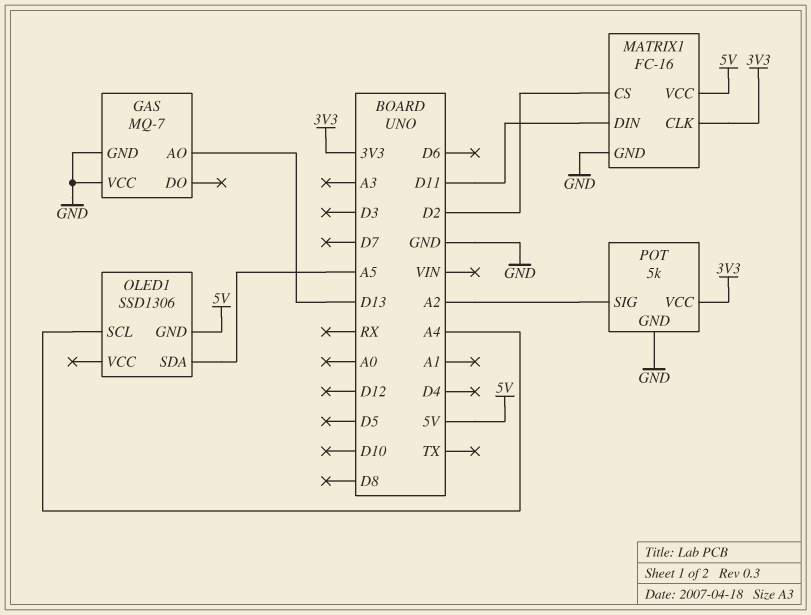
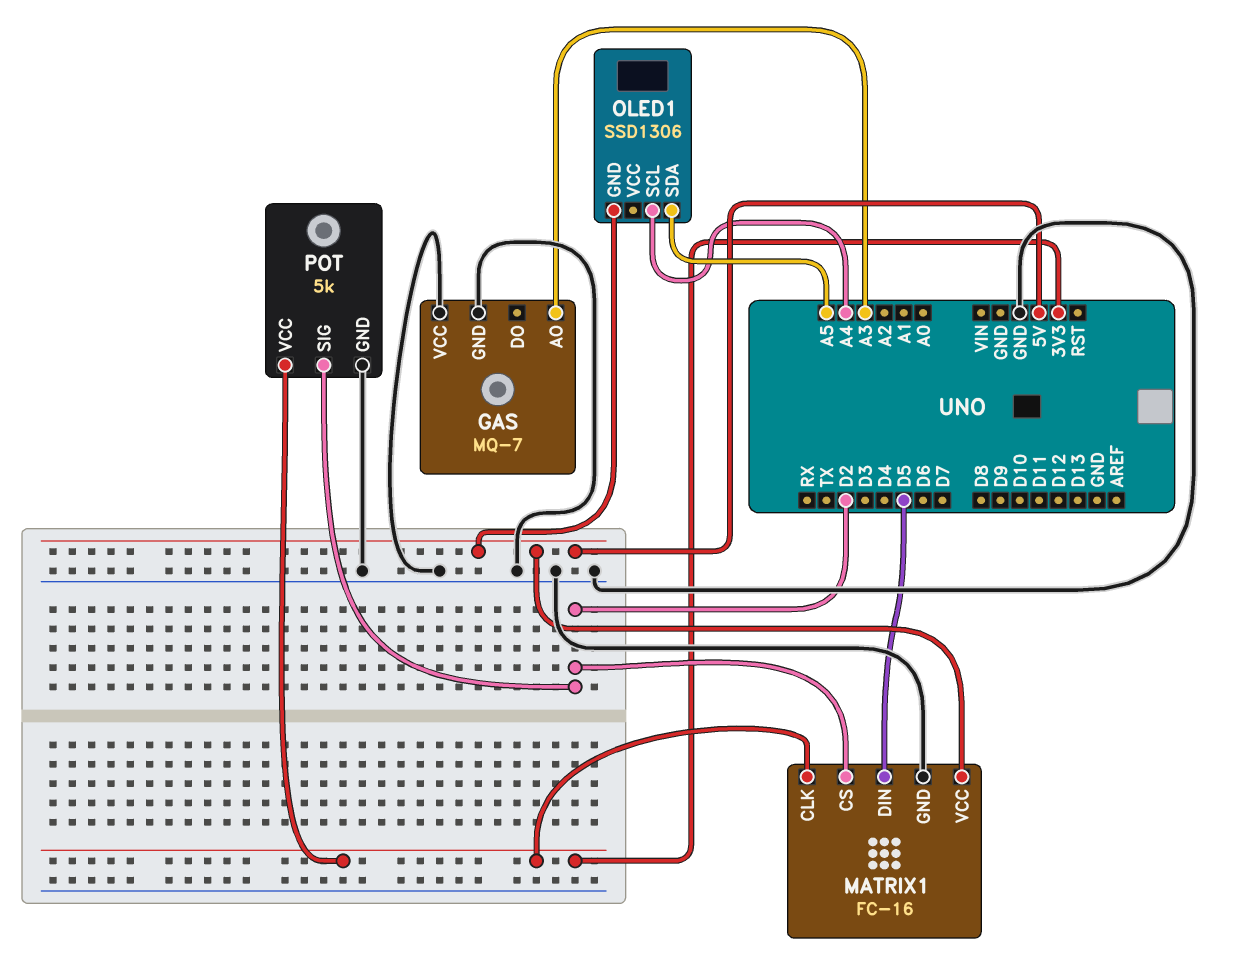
GAS pin AO: D13 -> A3
MATRIX1 pin DIN: D11 -> D5
POT pin SIG: A2 -> D2

